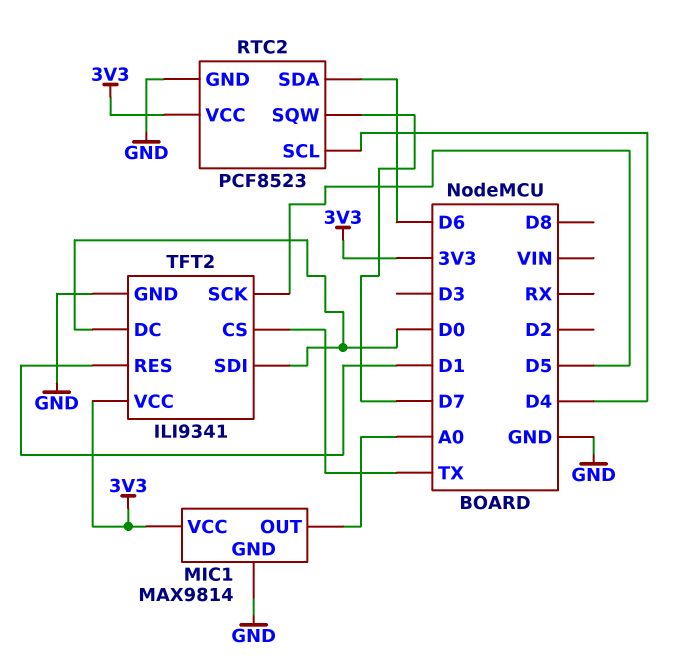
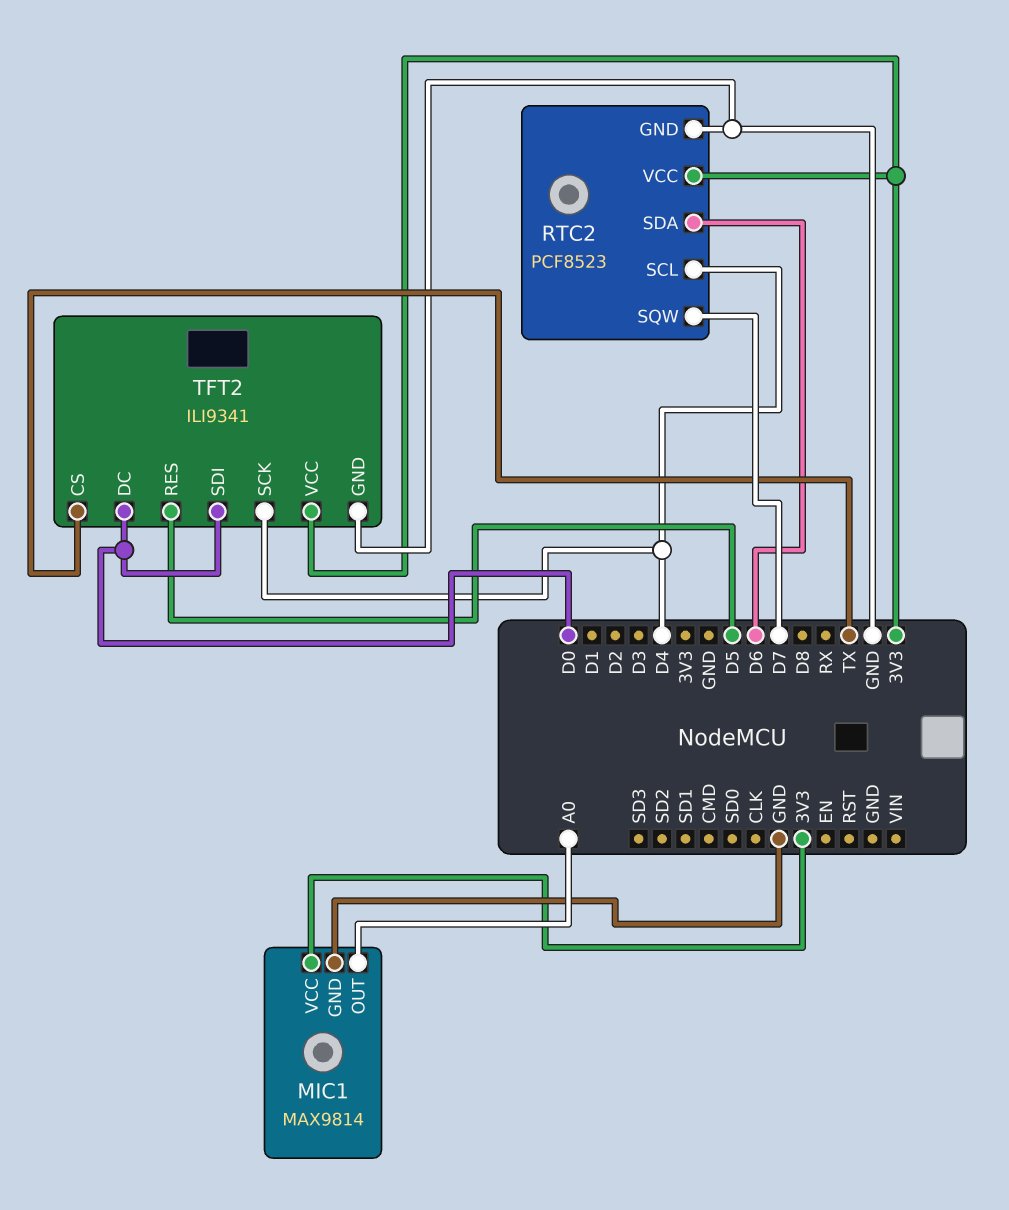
TFT2 pin RES: D1 -> D5
TFT2 pin SCK: D5 -> D4

